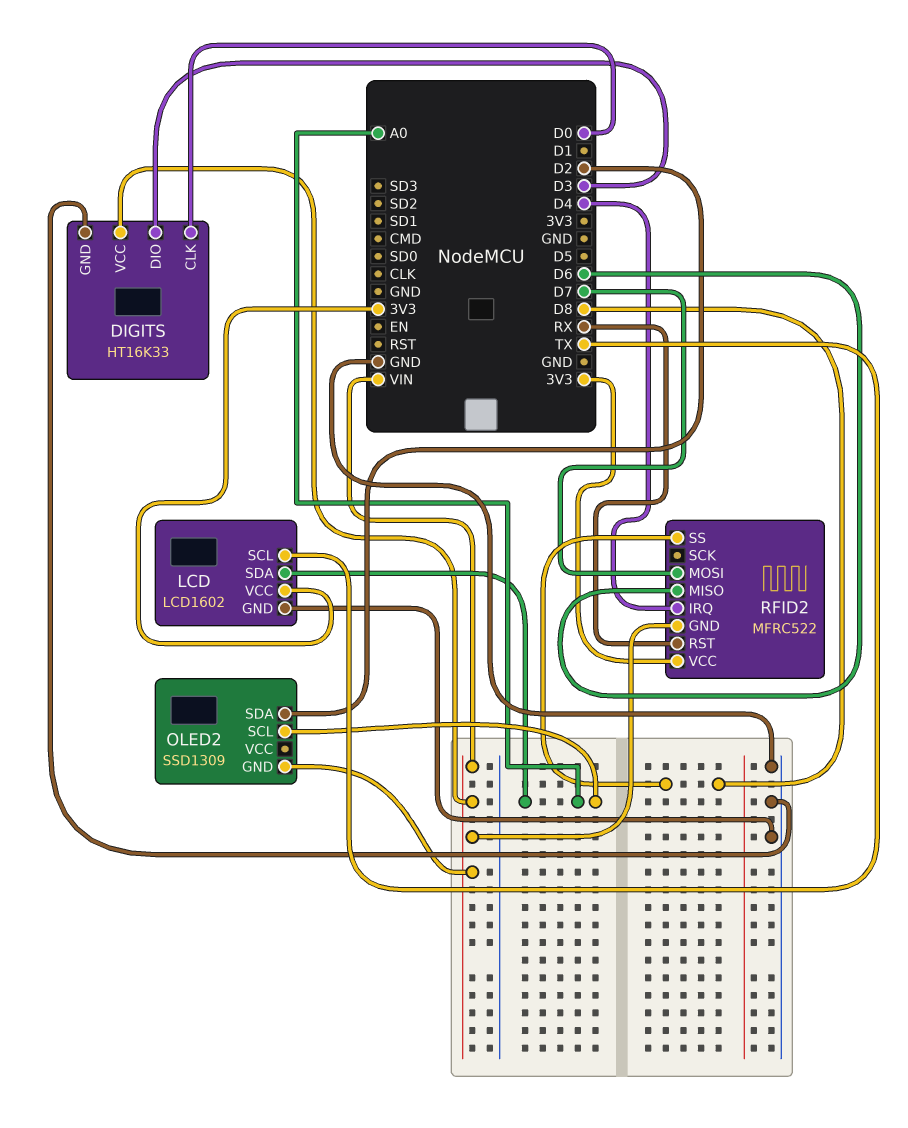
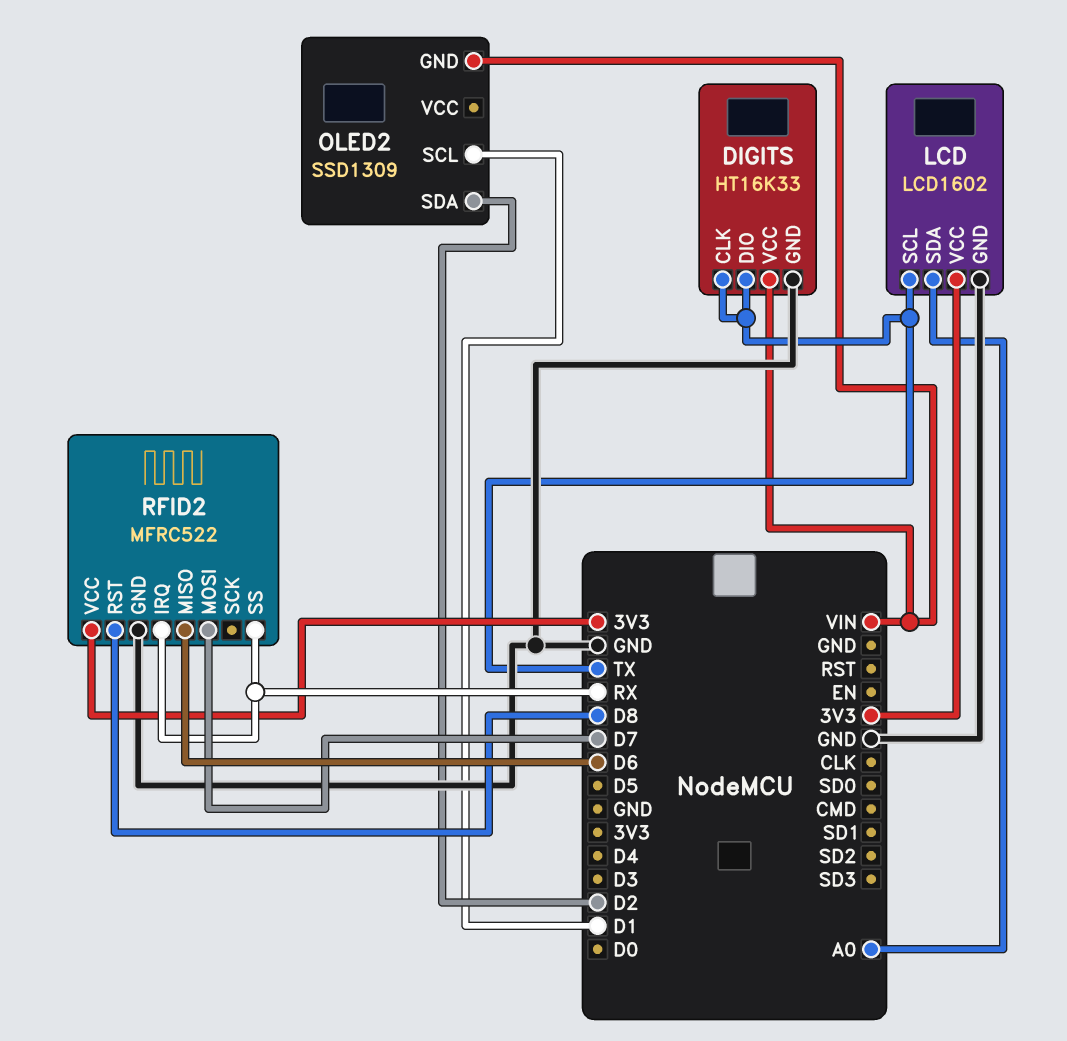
DIGITS pin CLK: D0 -> TX
DIGITS pin DIO: D3 -> TX
OLED2 pin SCL: A0 -> D1
RFID2 pin GND: VIN -> GND
RFID2 pin IRQ: D4 -> RX
RFID2 pin RST: RX -> D8
RFID2 pin SS: D8 -> RX

